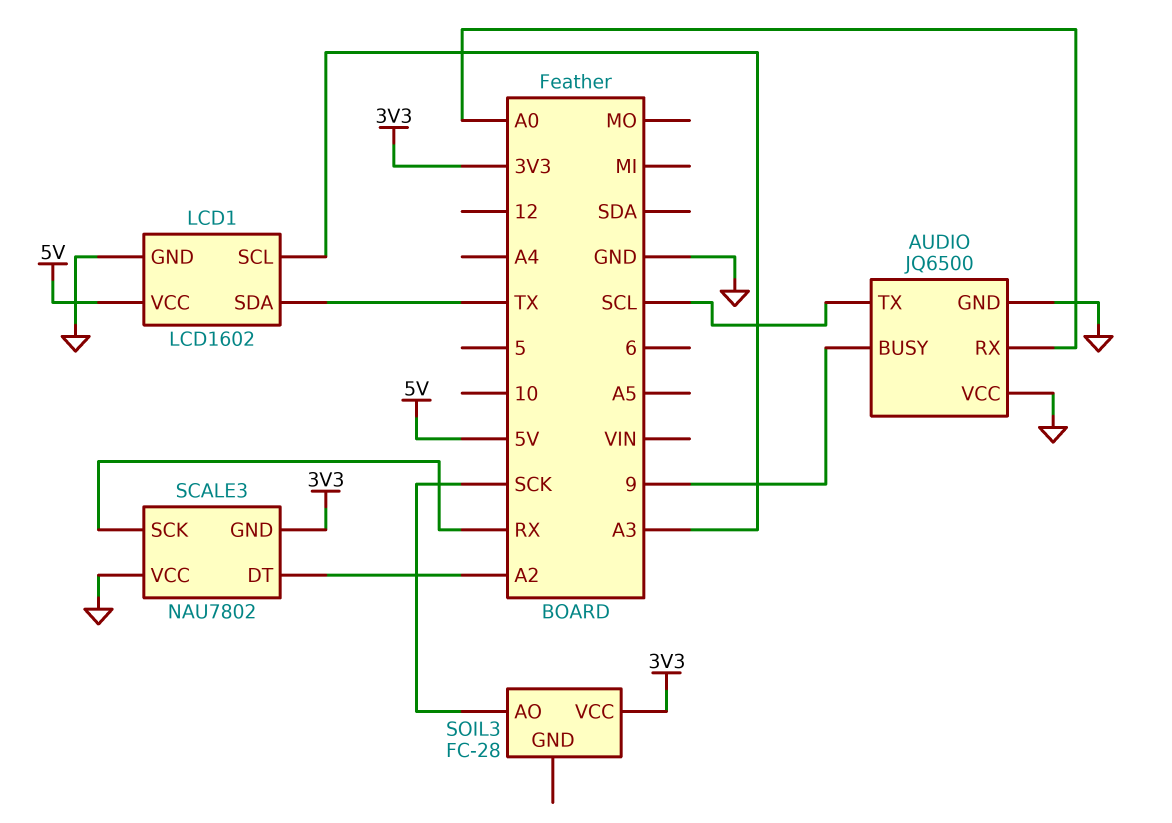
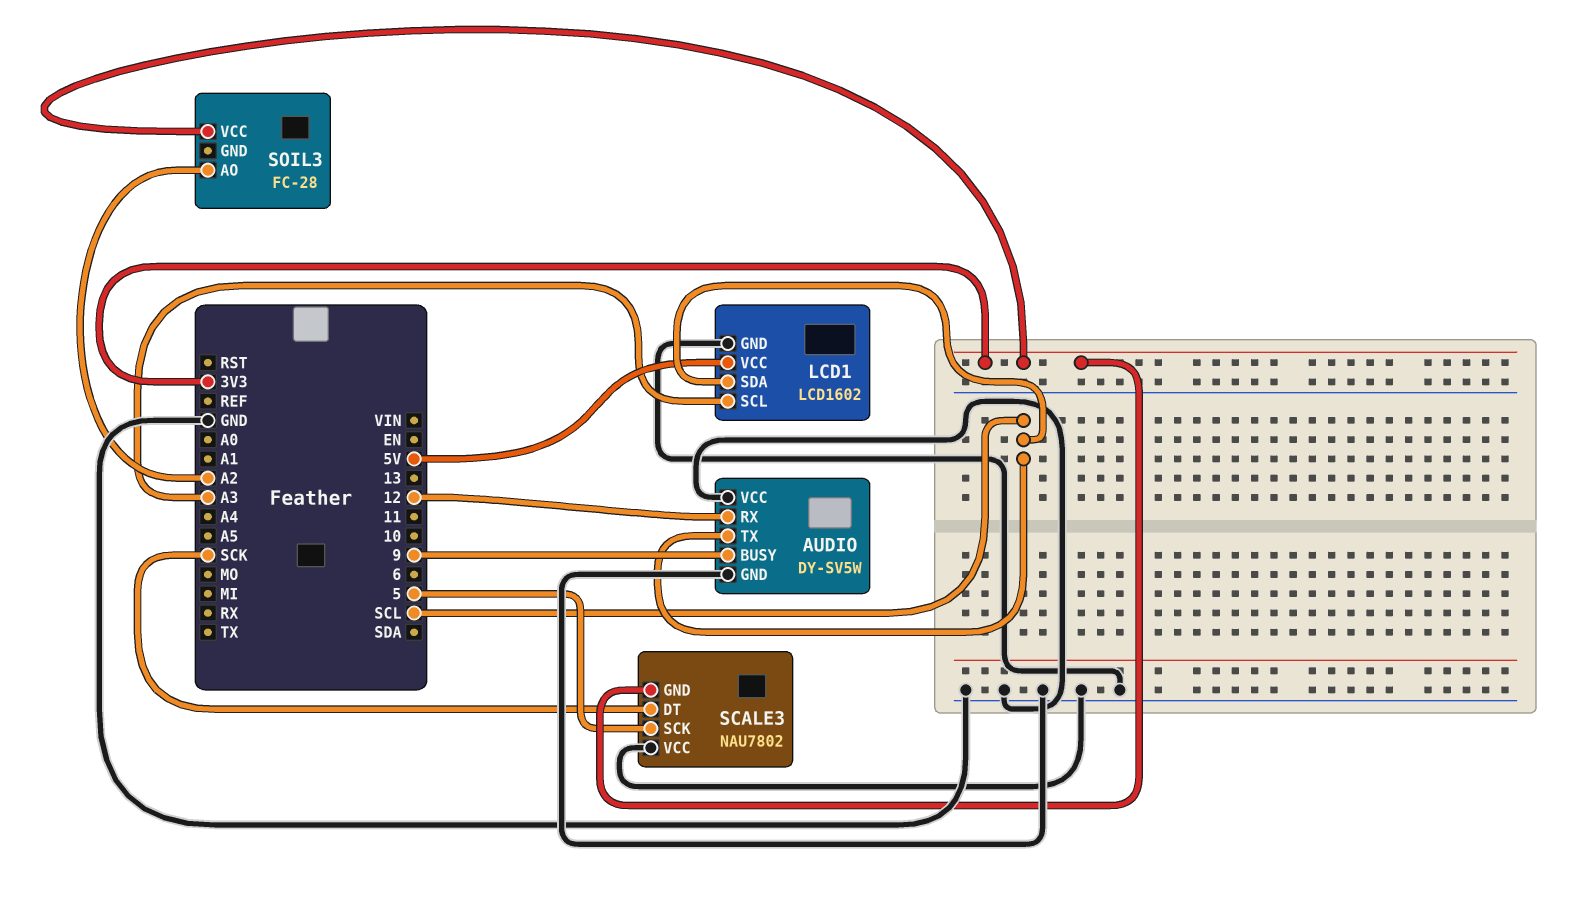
AUDIO: JQ6500 -> DY-SV5W
AUDIO pin RX: A0 -> 12
LCD1 pin SDA: TX -> SCL
SCALE3 pin DT: A2 -> SCK
SCALE3 pin SCK: RX -> 5
SOIL3 pin AO: SCK -> A2

